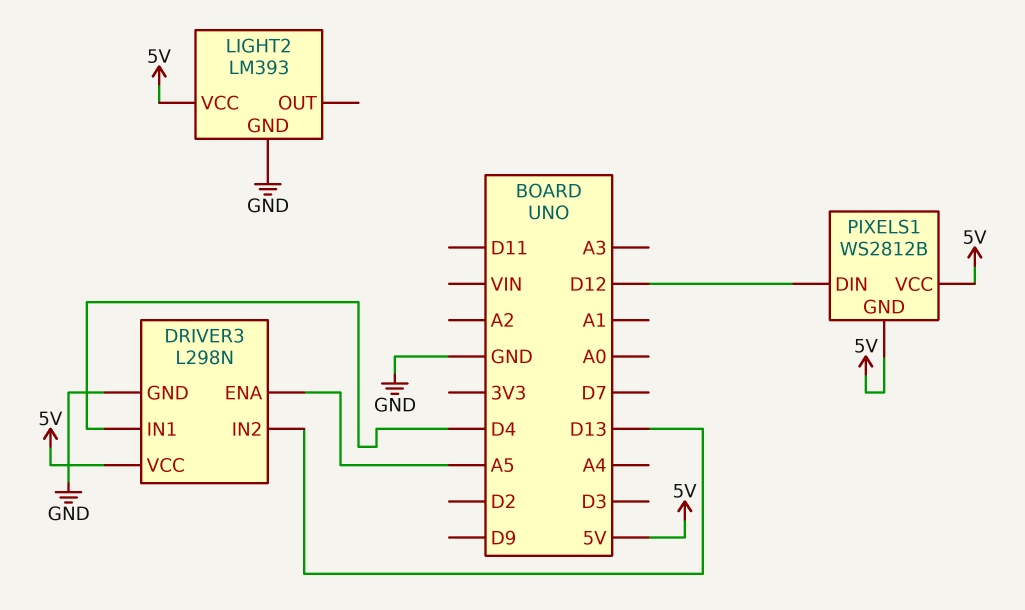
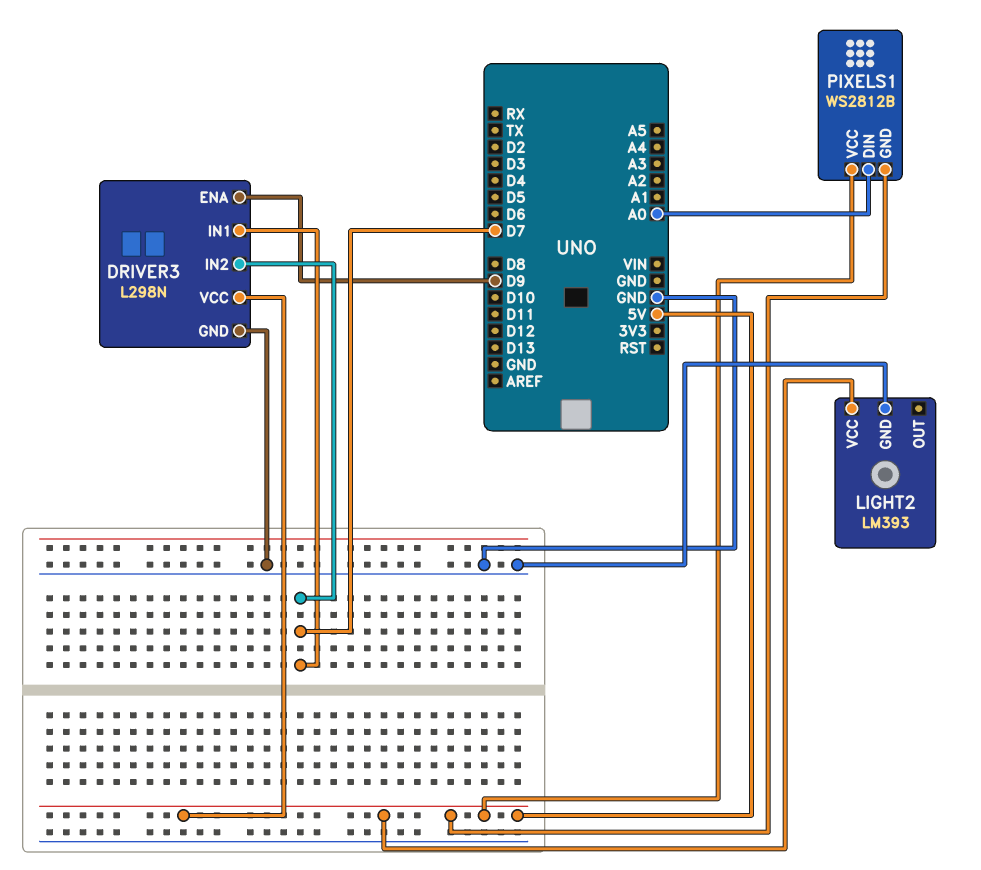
DRIVER3 pin ENA: A5 -> D9
DRIVER3 pin IN1: D4 -> D7
DRIVER3 pin IN2: D13 -> D7
PIXELS1 pin DIN: D12 -> A0

